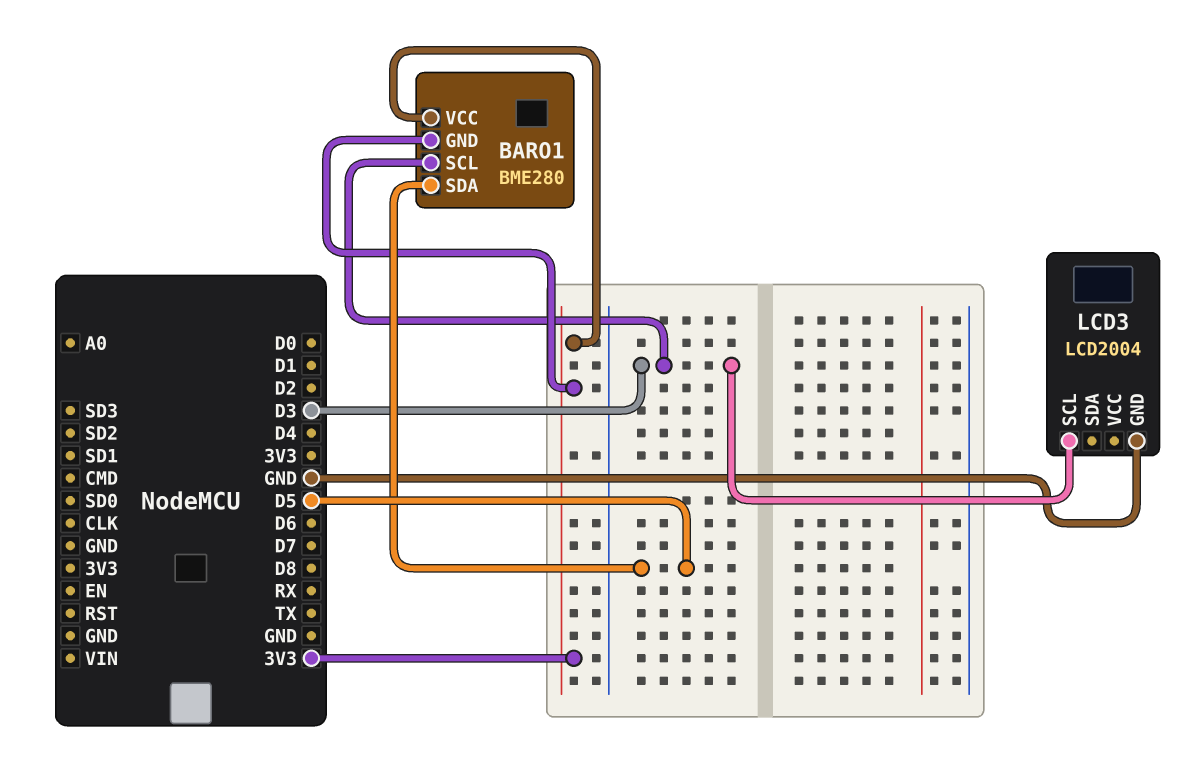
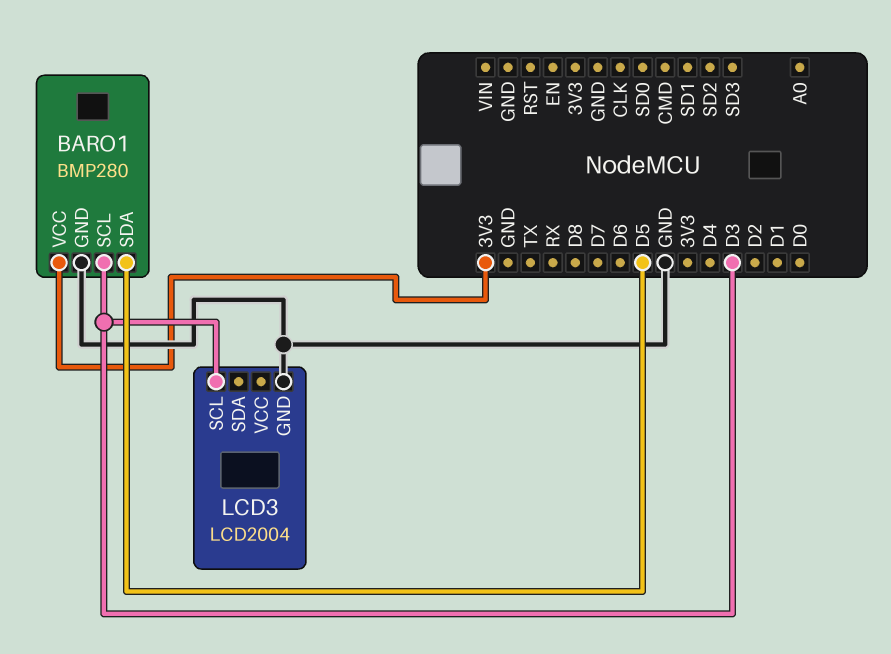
BARO1: BME280 -> BMP280
BARO1 pin GND: 3V3 -> GND

